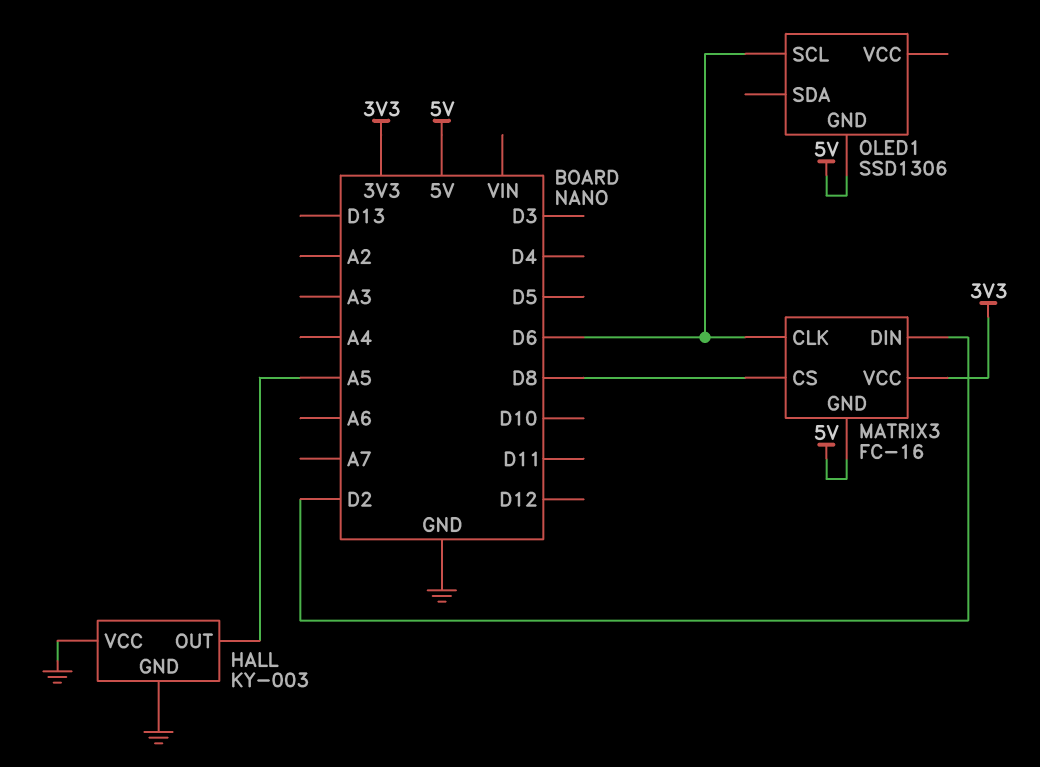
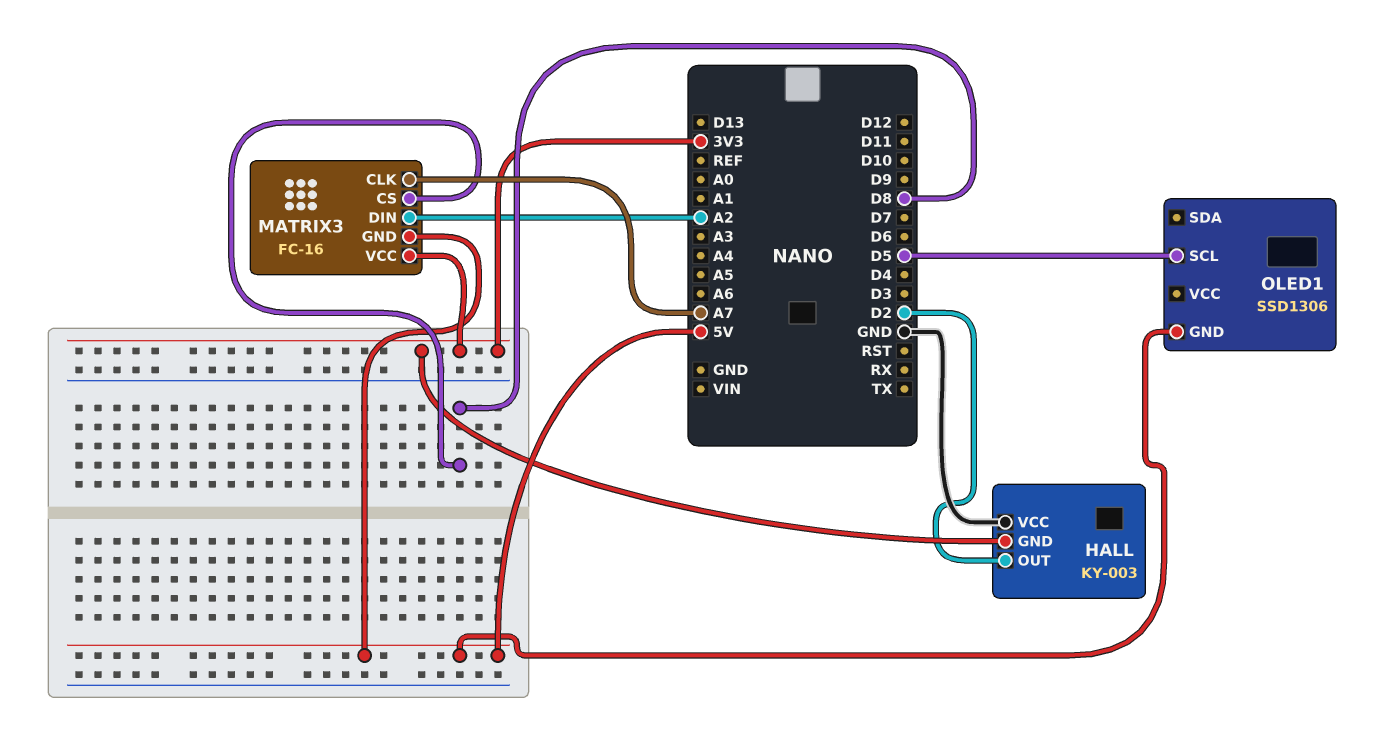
HALL pin GND: GND -> 3V3
HALL pin OUT: A5 -> D2
MATRIX3 pin CLK: D6 -> A7
MATRIX3 pin DIN: D2 -> A2
OLED1 pin SCL: D6 -> D5

